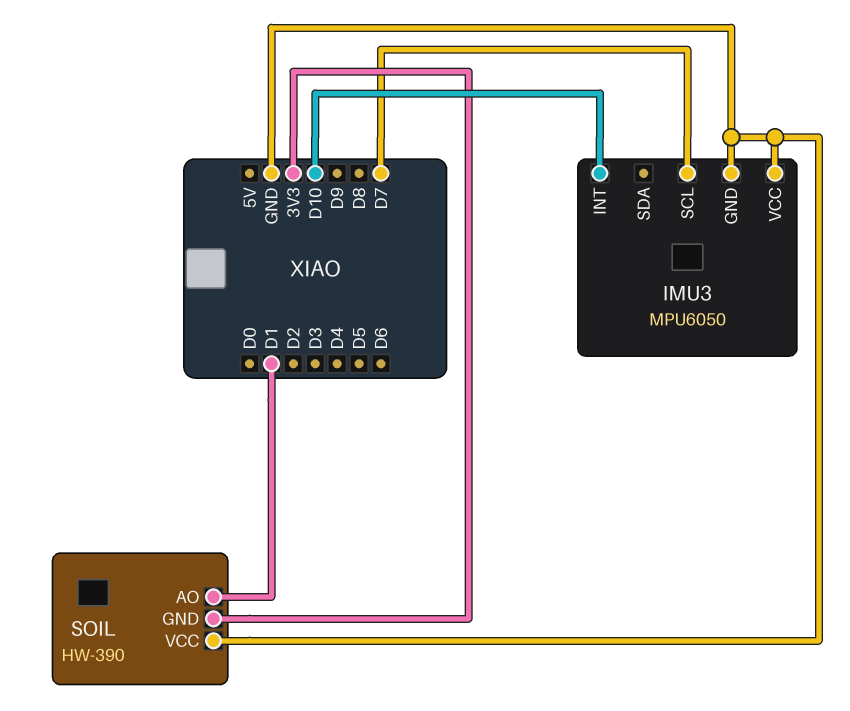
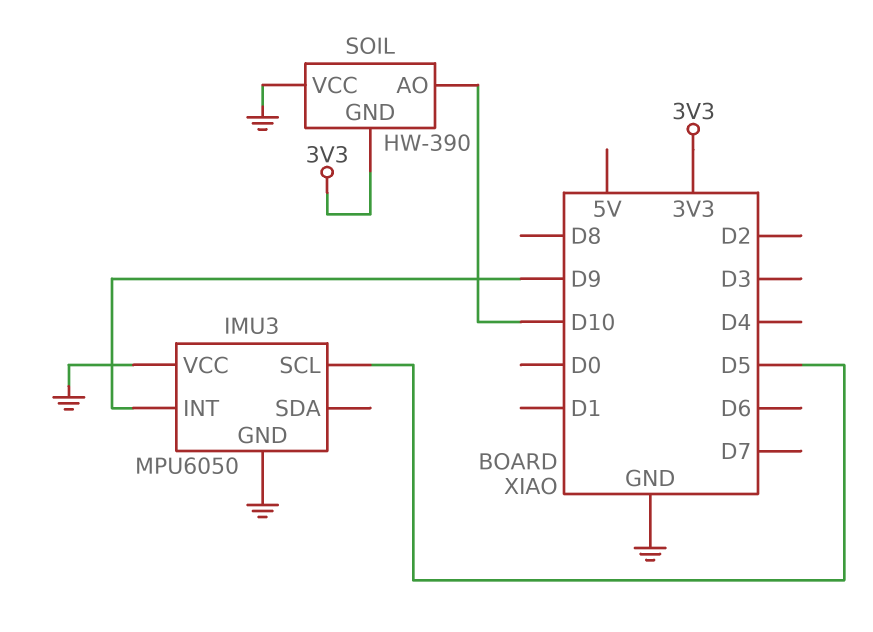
IMU3 pin INT: D10 -> D9
IMU3 pin SCL: D7 -> D5
SOIL pin AO: D1 -> D10

